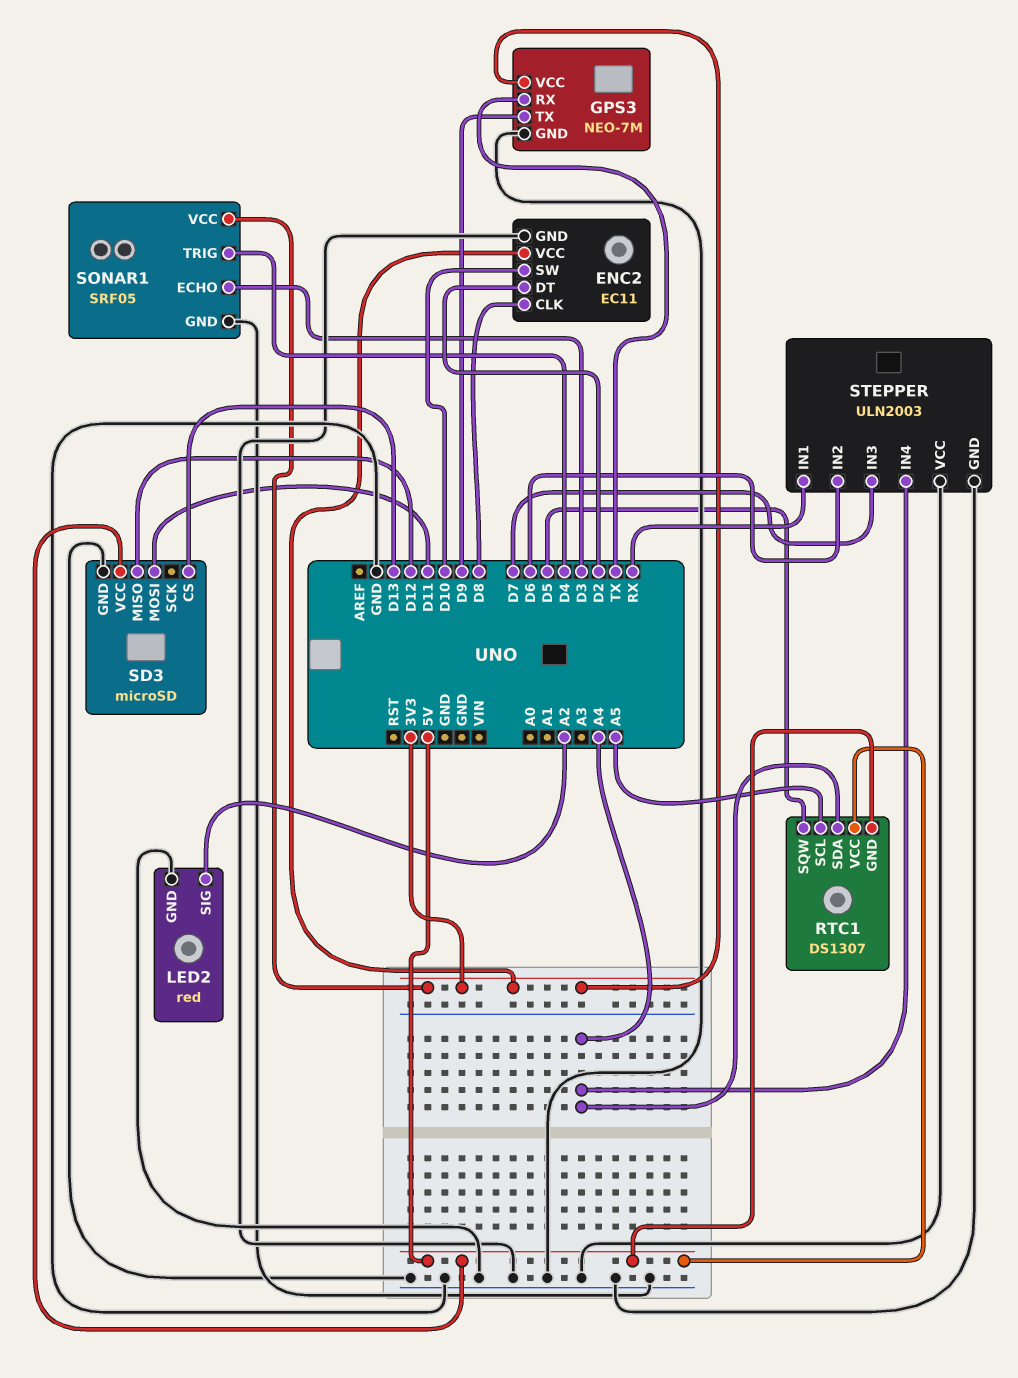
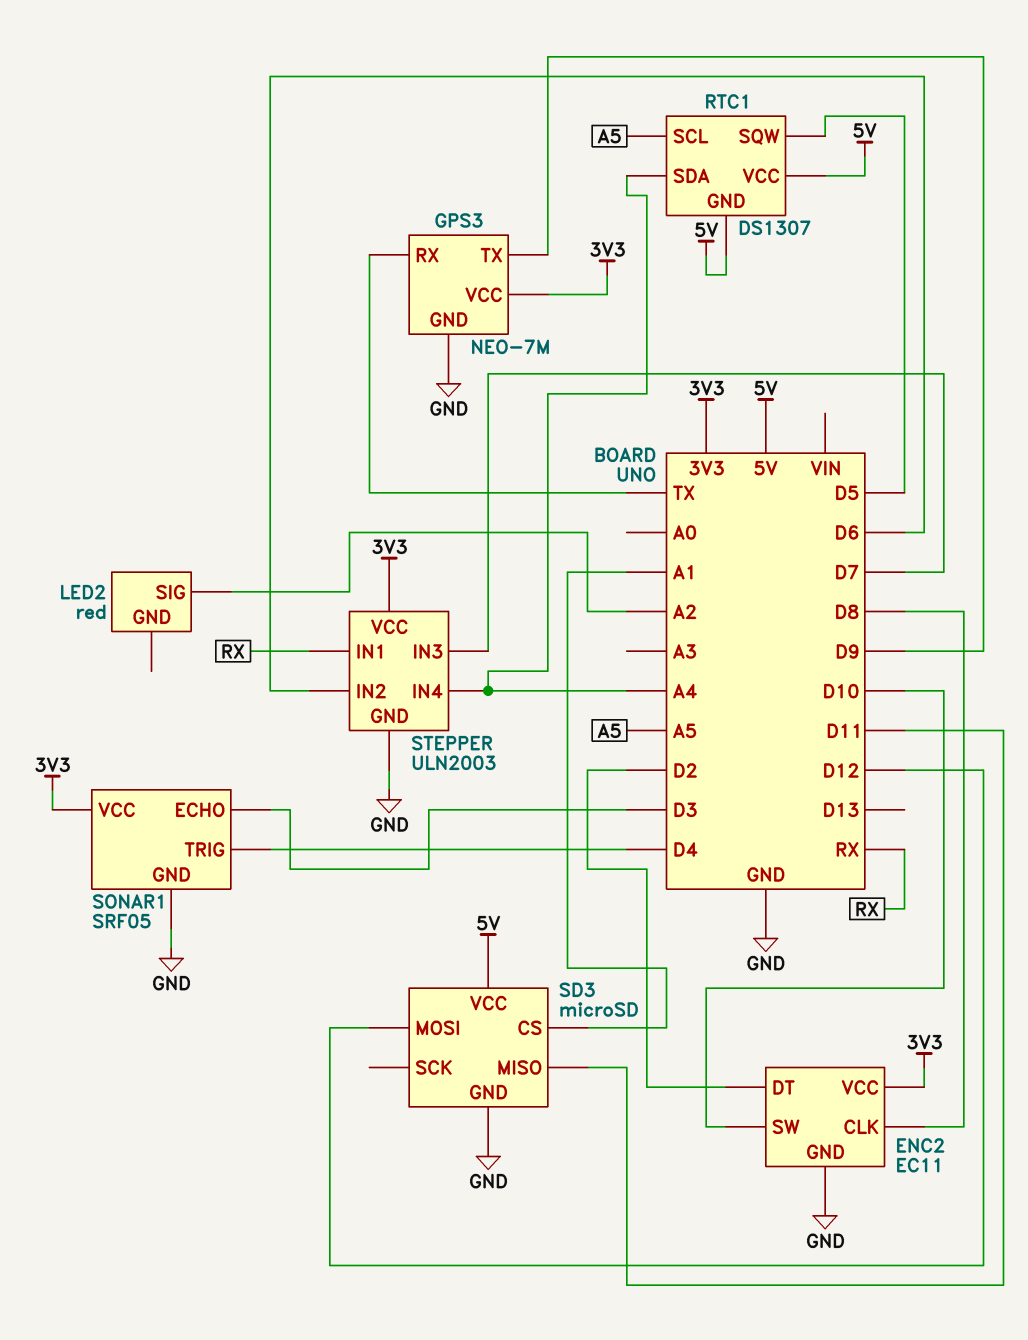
LED2 pin GND: GND -> none
SD3 pin CS: D13 -> A1
SD3 pin MISO: D12 -> D11
SD3 pin MOSI: D11 -> D12
STEPPER pin VCC: GND -> 3V3

